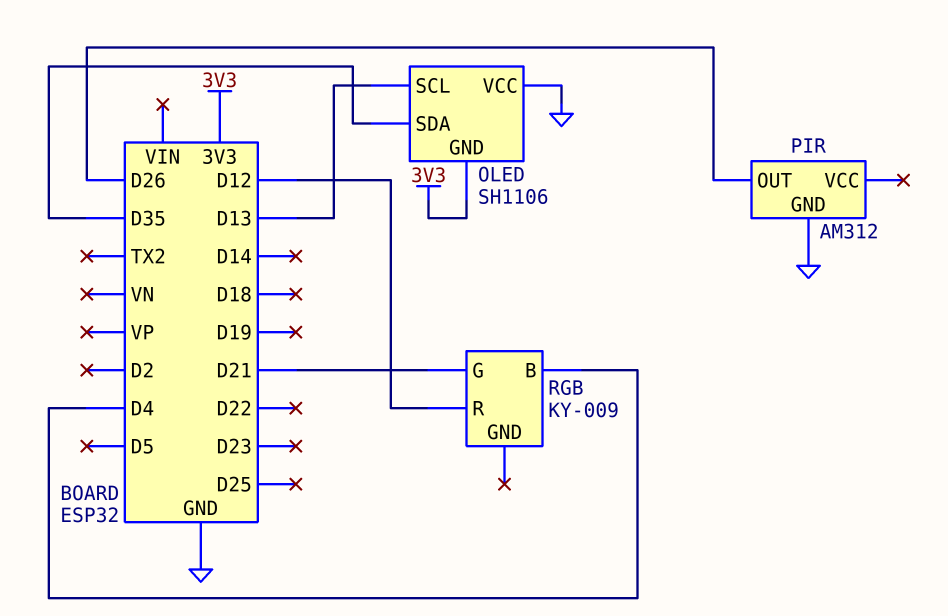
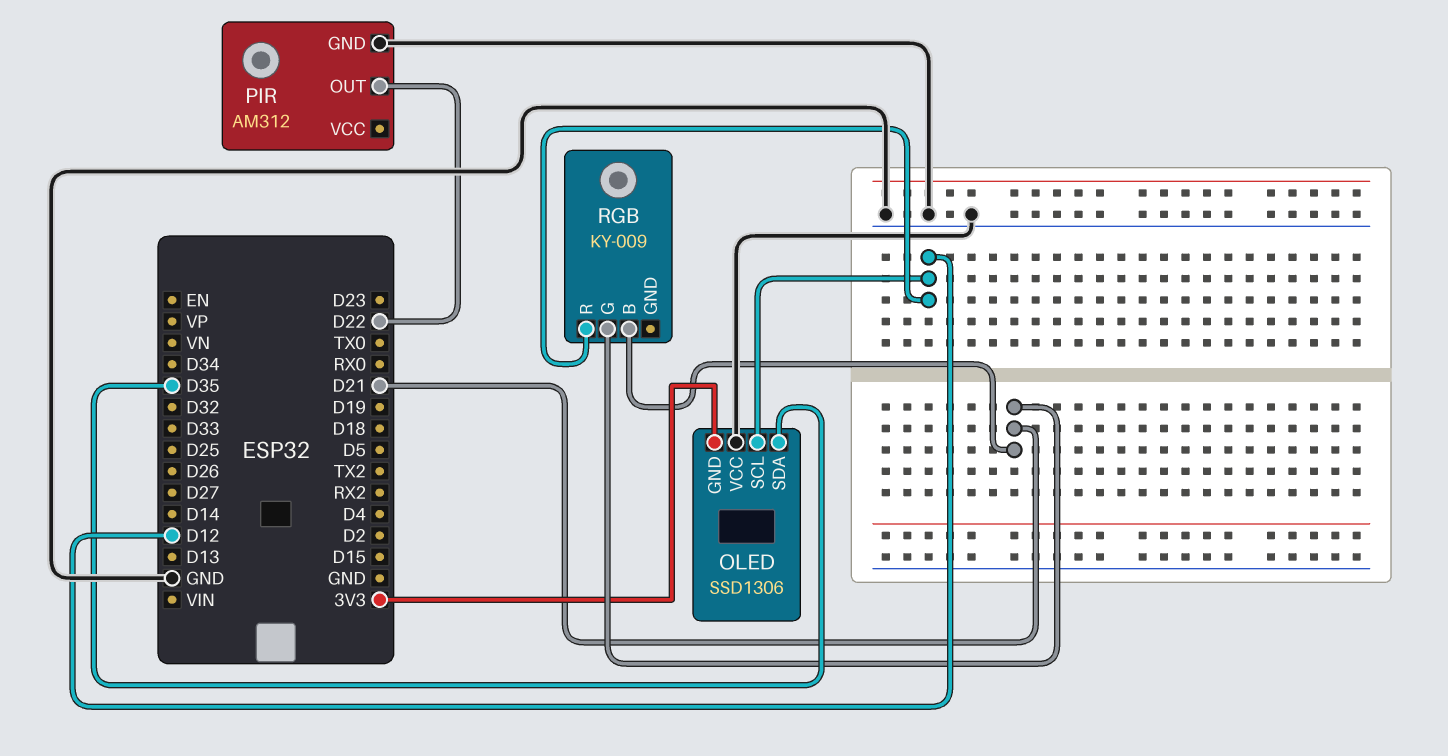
OLED: SH1106 -> SSD1306
OLED pin SCL: D13 -> D12
PIR pin OUT: D26 -> D22
RGB pin B: D4 -> D21

